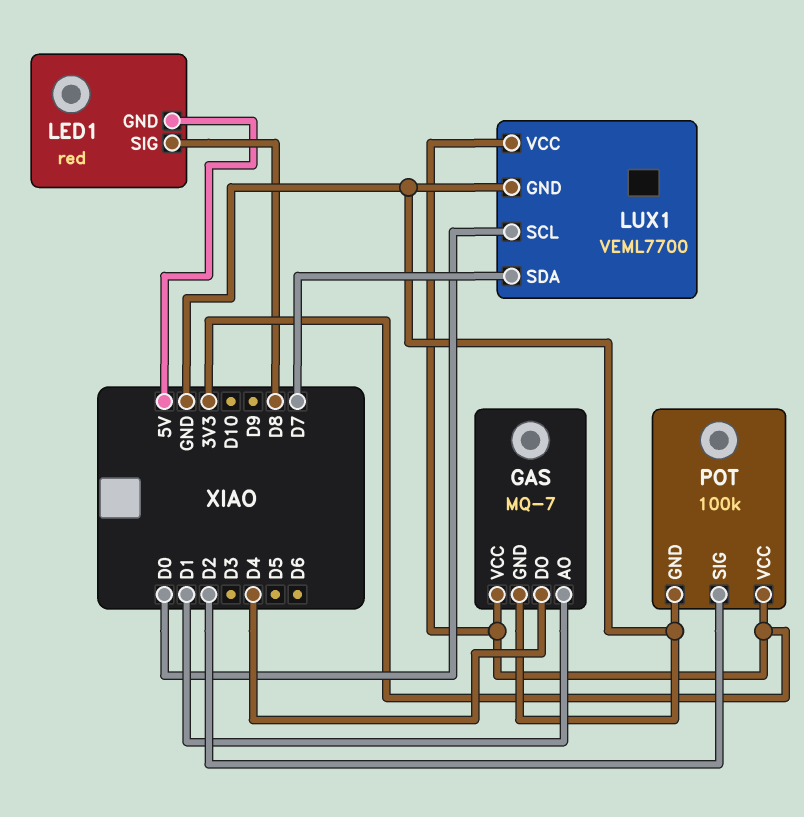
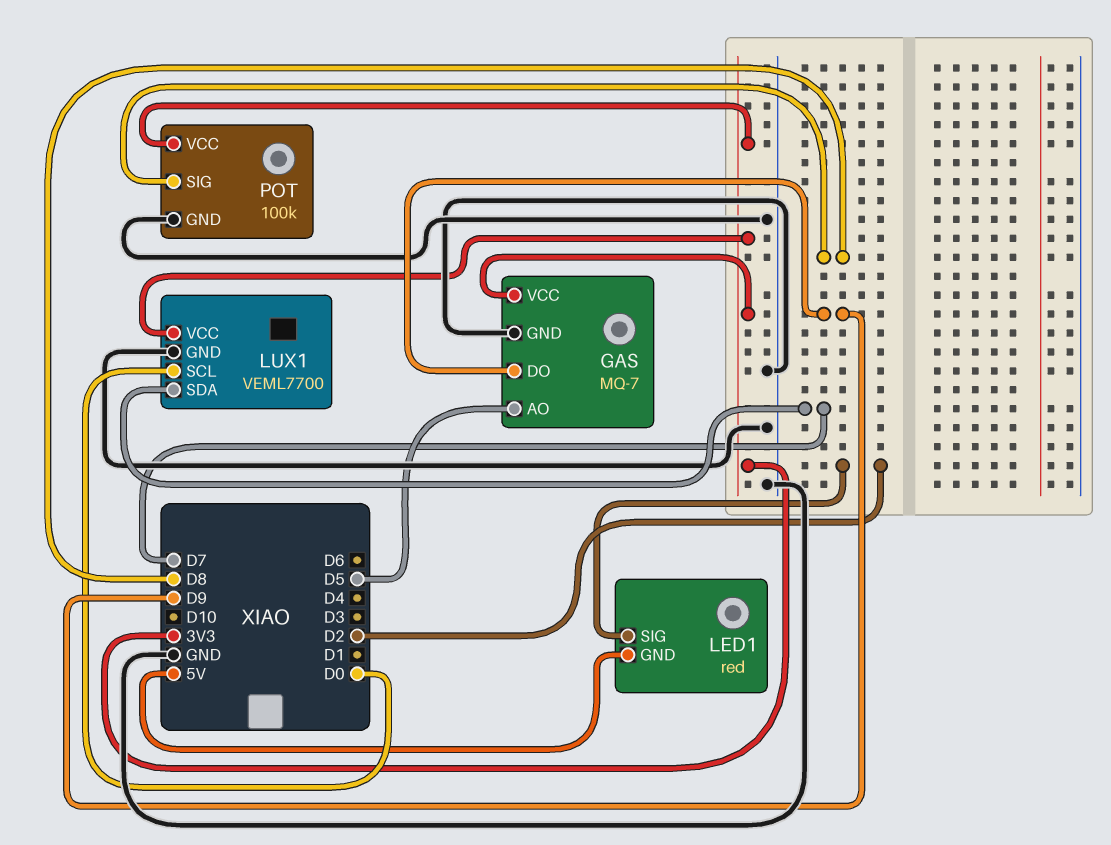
GAS pin AO: D1 -> D5
GAS pin DO: D4 -> D9
LED1 pin SIG: D8 -> D2
POT pin SIG: D2 -> D8

